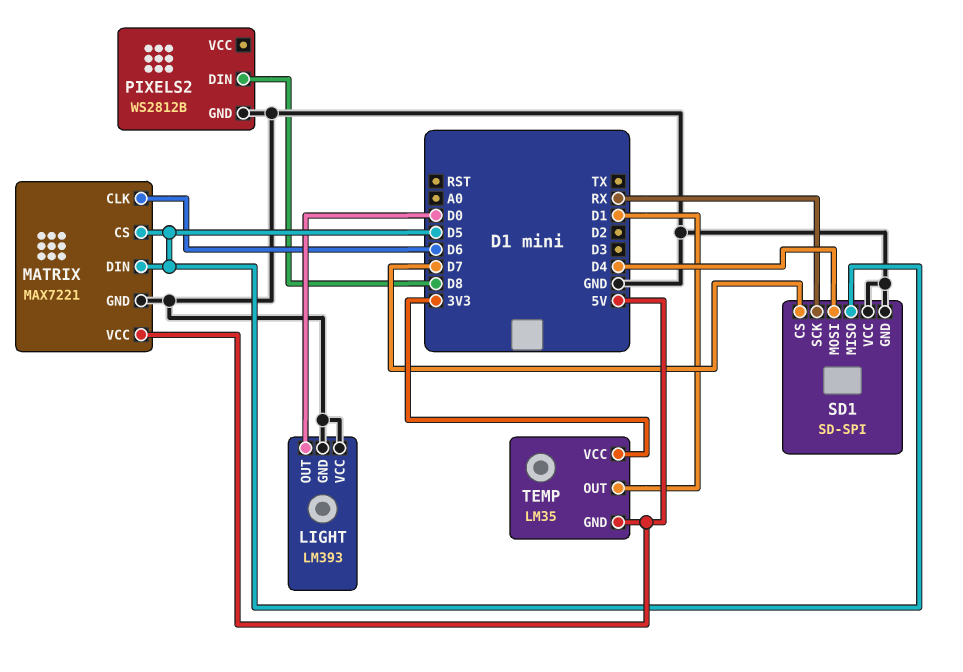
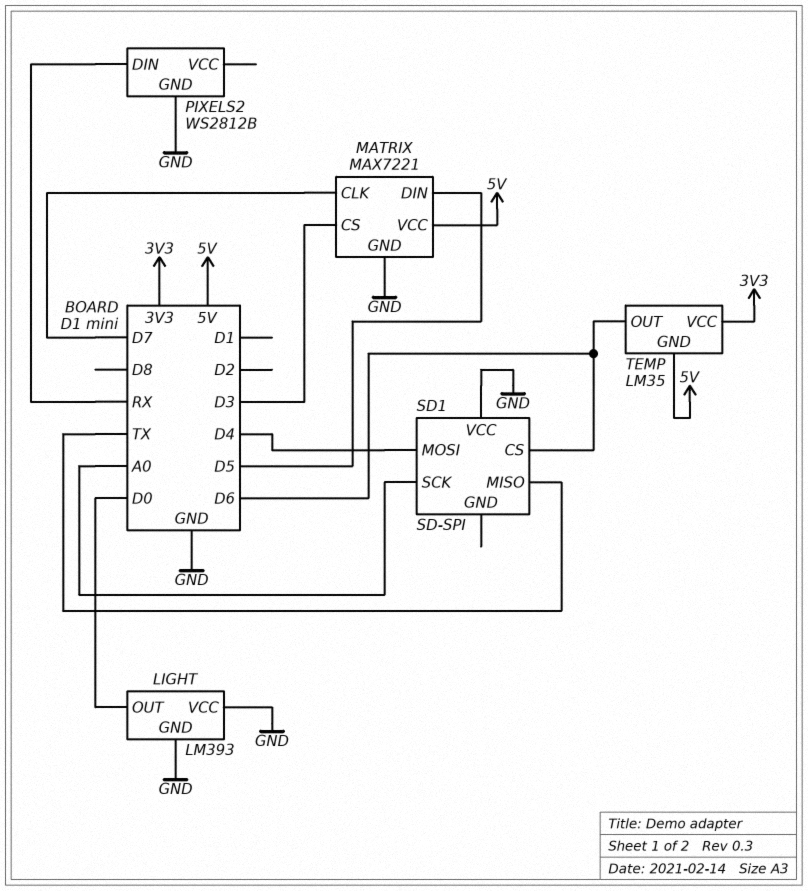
MATRIX pin CLK: D6 -> D7
MATRIX pin CS: D5 -> D3
PIXELS2 pin DIN: D8 -> RX
SD1 pin CS: D7 -> D6
SD1 pin GND: GND -> none
SD1 pin MISO: D5 -> TX
SD1 pin SCK: RX -> A0
TEMP pin OUT: D1 -> D6

